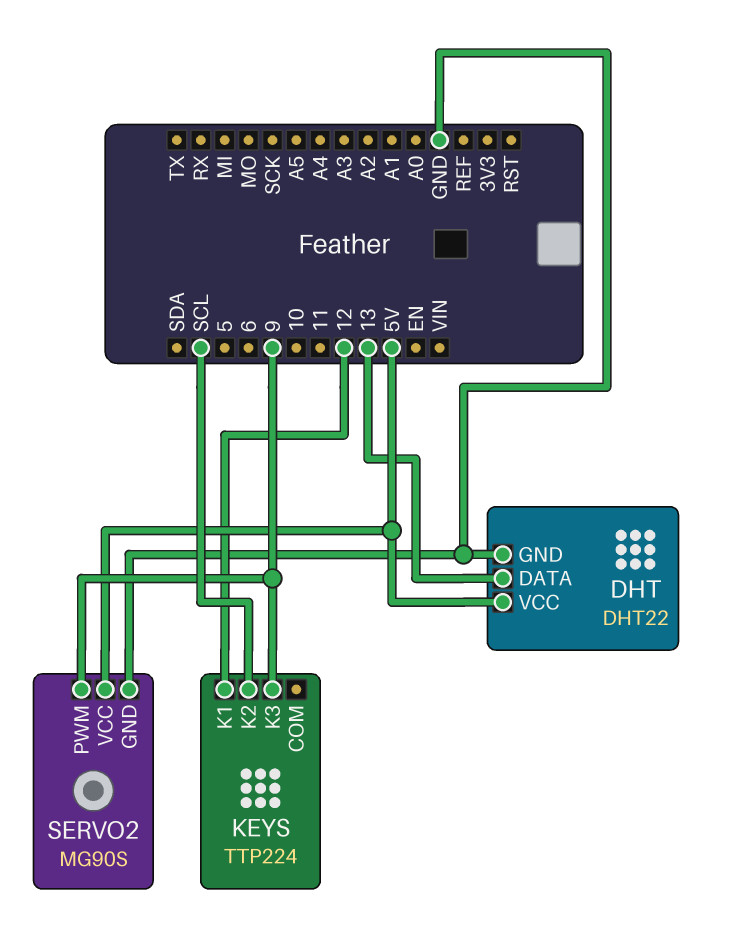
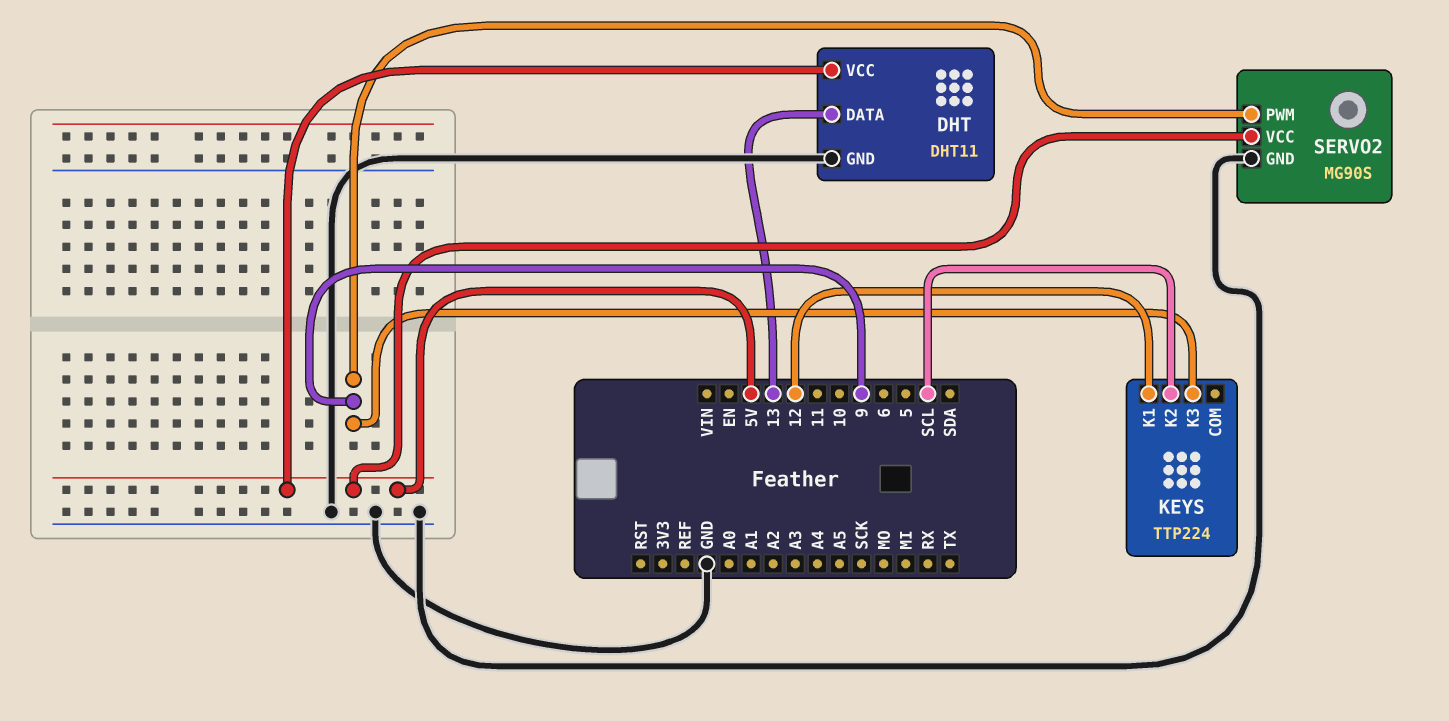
DHT: DHT22 -> DHT11

